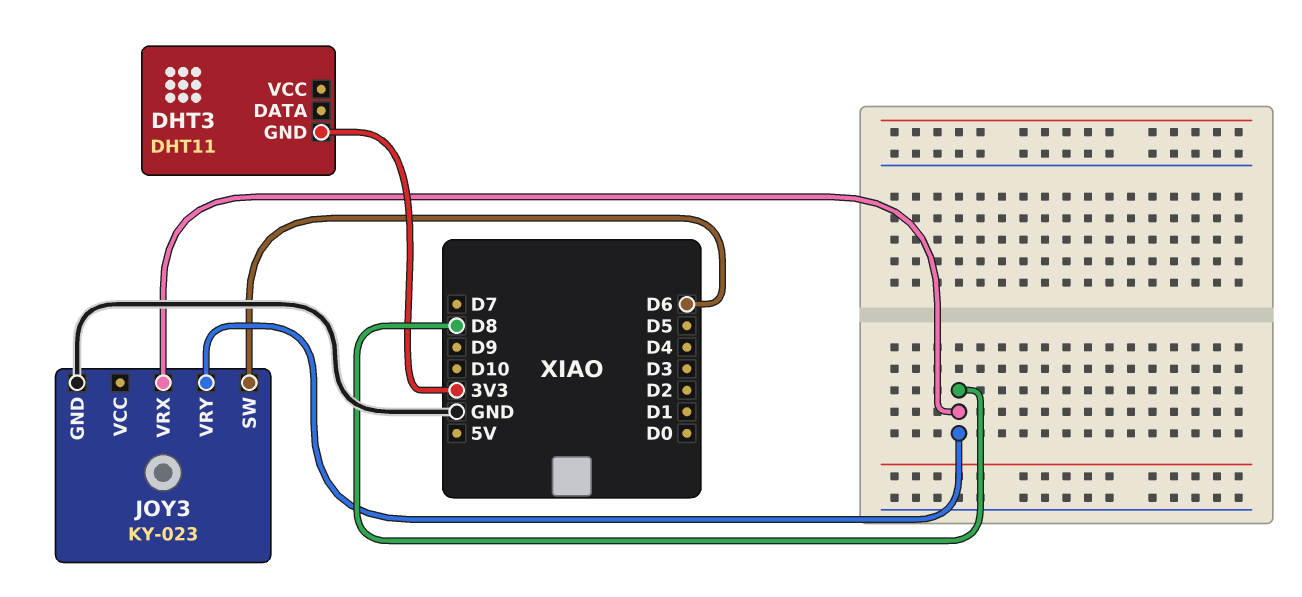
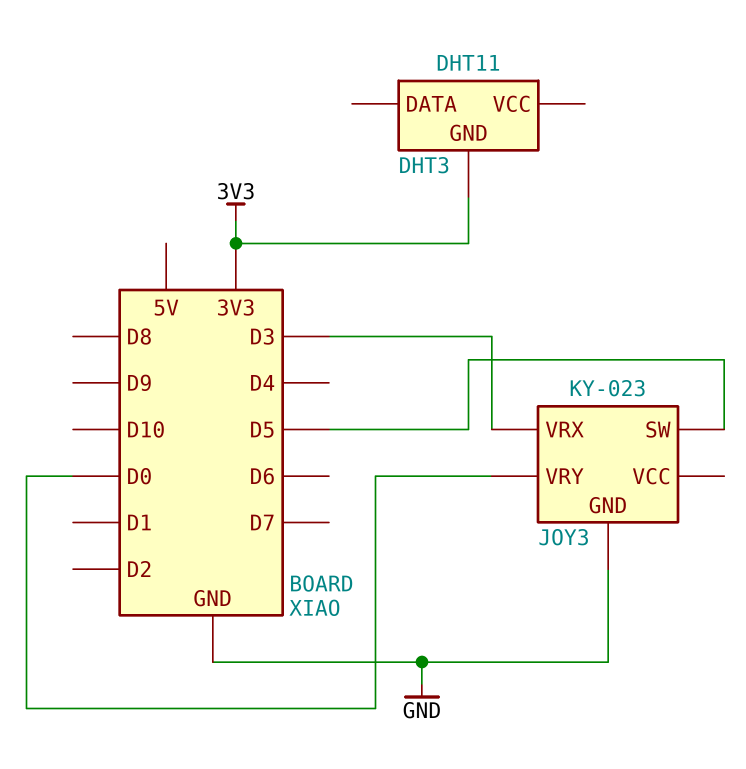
JOY3 pin SW: D6 -> D5
JOY3 pin VRX: D8 -> D3
JOY3 pin VRY: D8 -> D0

